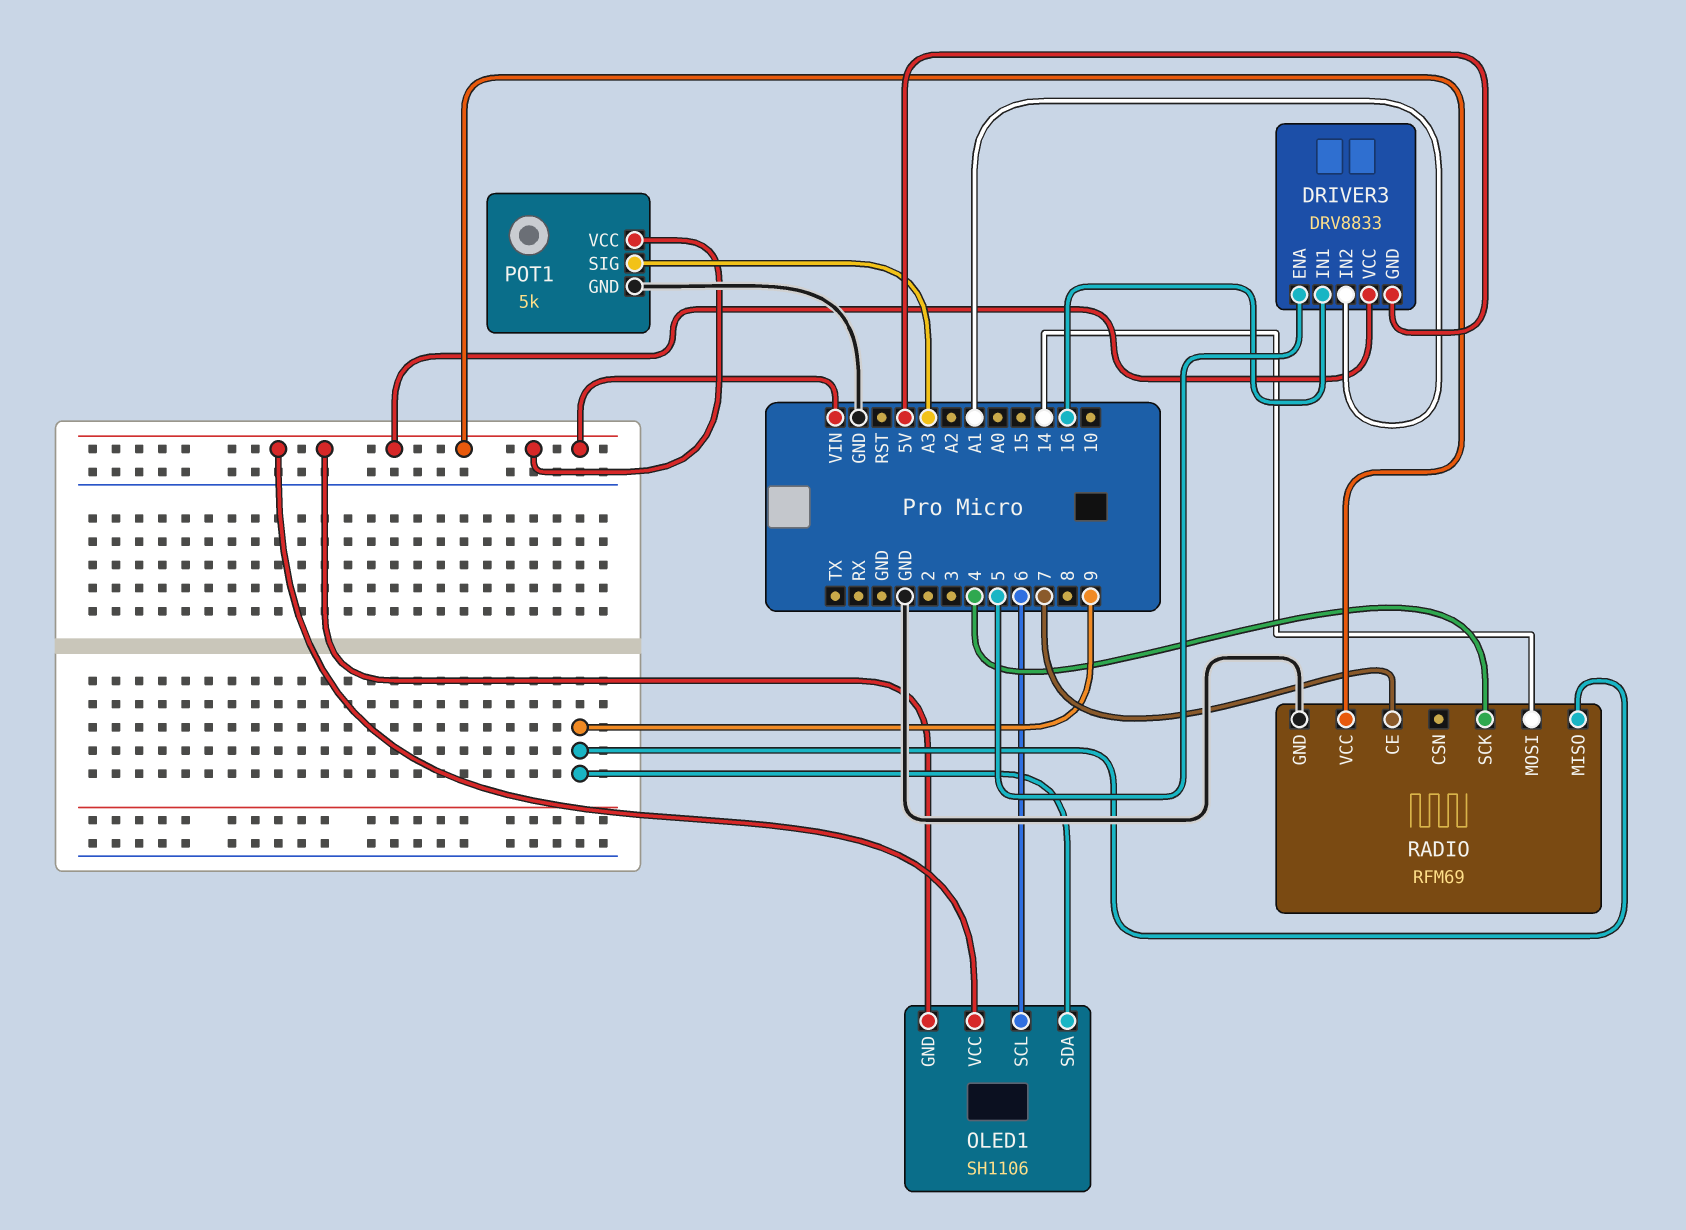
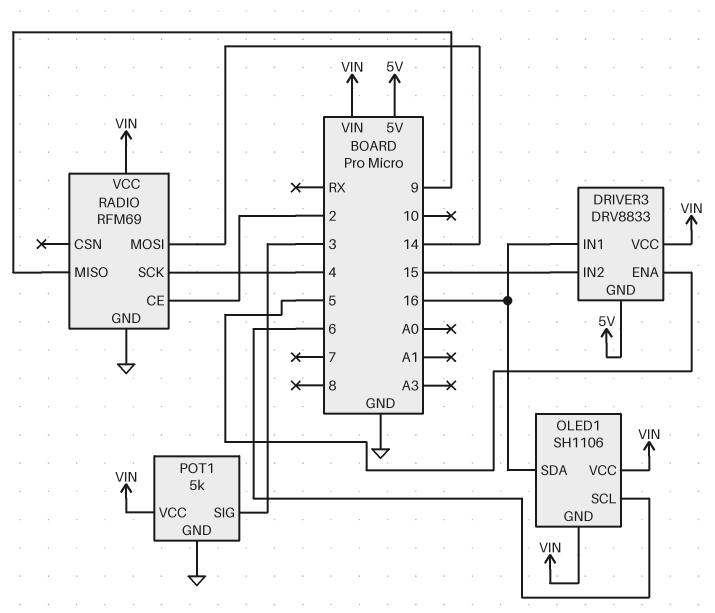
DRIVER3 pin IN2: A1 -> 15
OLED1 pin SDA: 9 -> 16
POT1 pin SIG: A3 -> 3
RADIO pin CE: 7 -> 2

